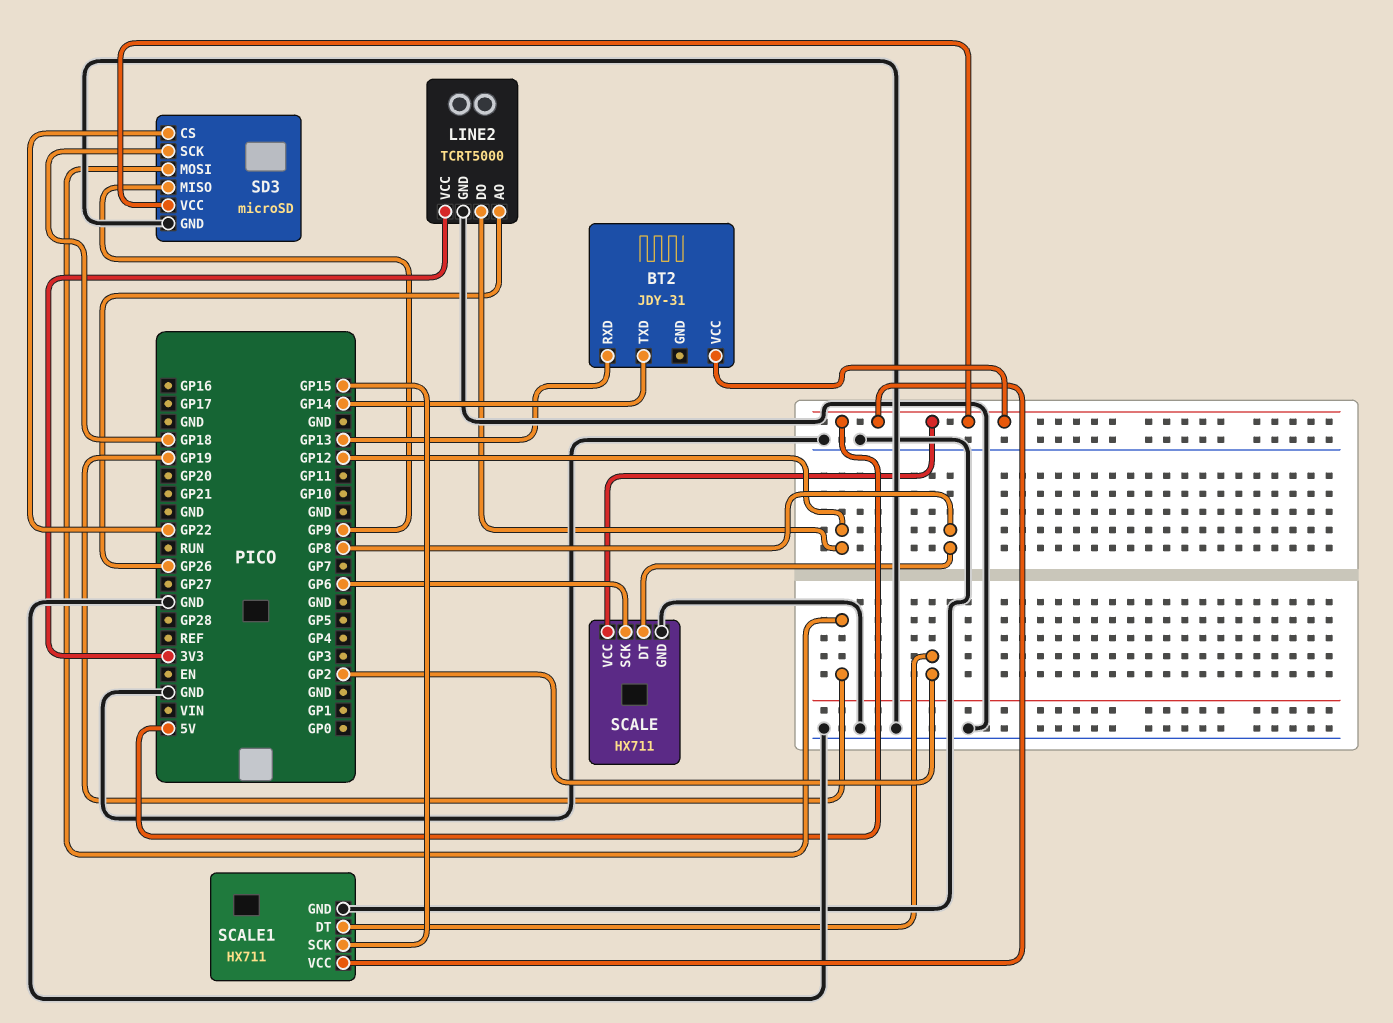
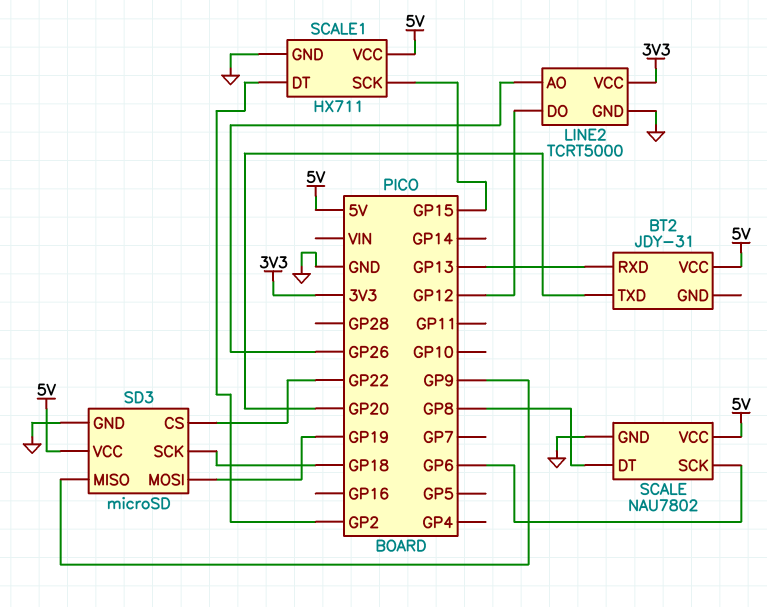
BT2 pin TXD: GP14 -> GP20
SCALE: HX711 -> NAU7802

